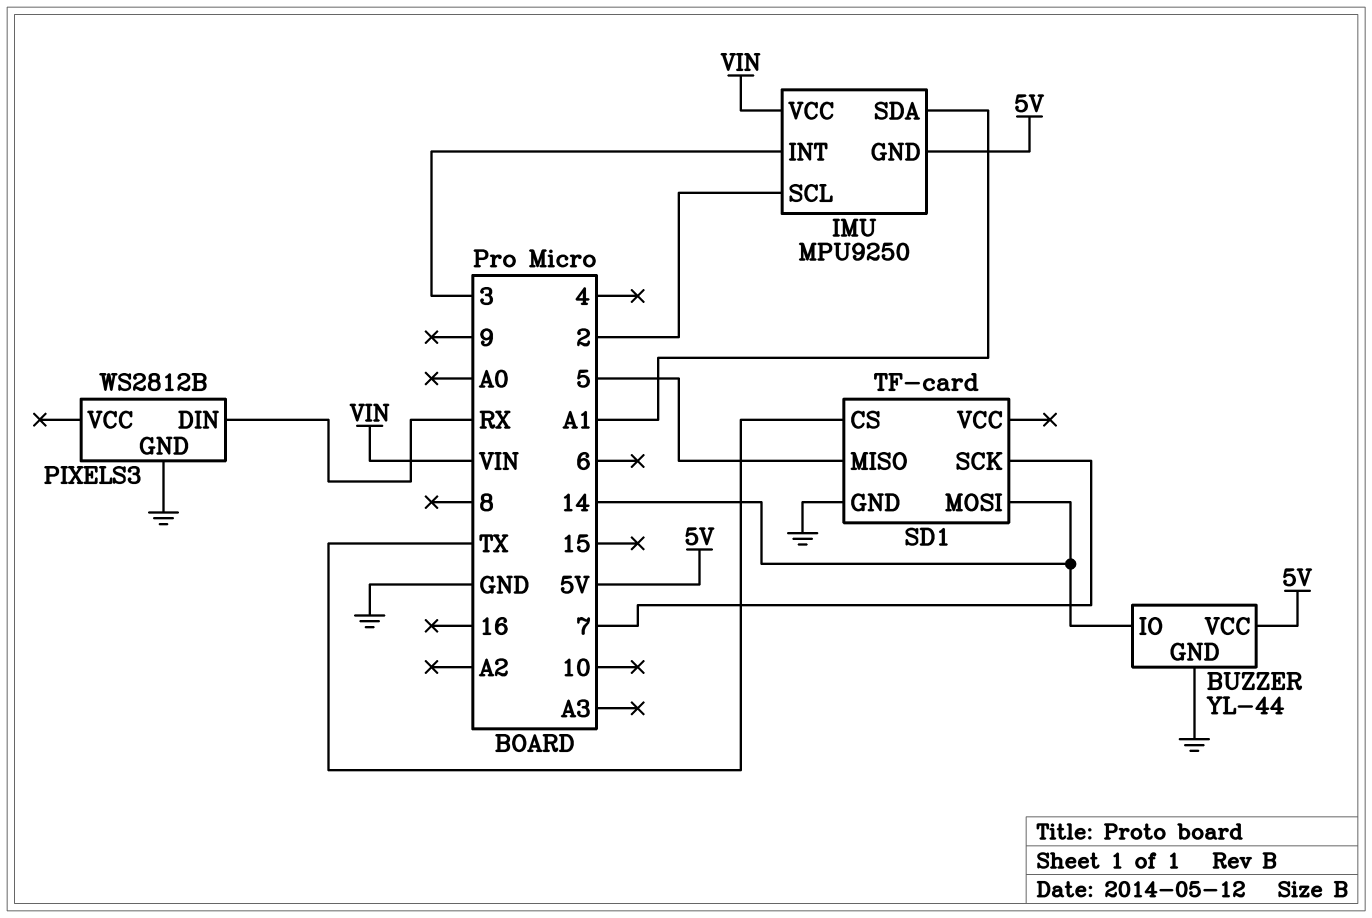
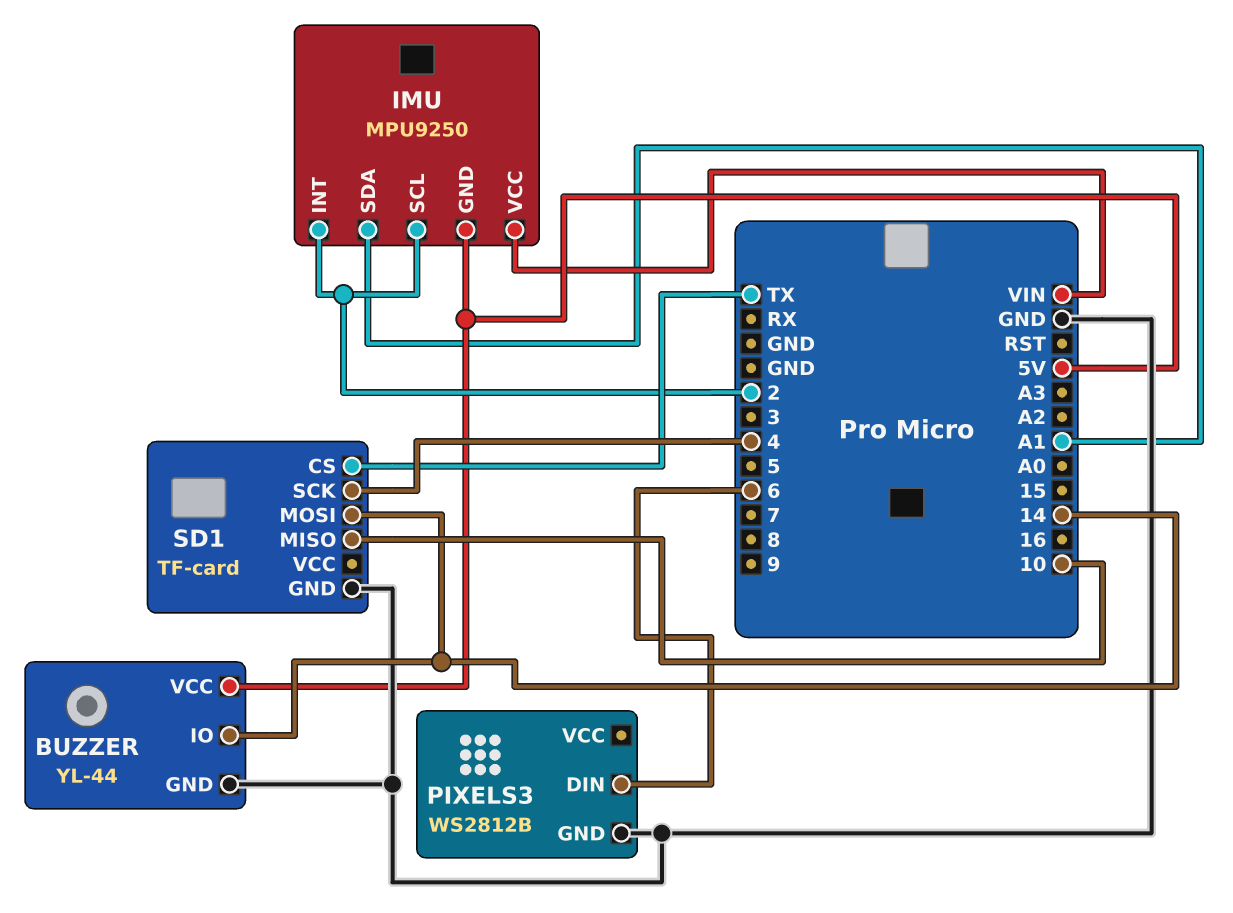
IMU pin INT: 3 -> 2
PIXELS3 pin DIN: RX -> 6
SD1 pin MISO: 5 -> 10
SD1 pin SCK: 7 -> 4

